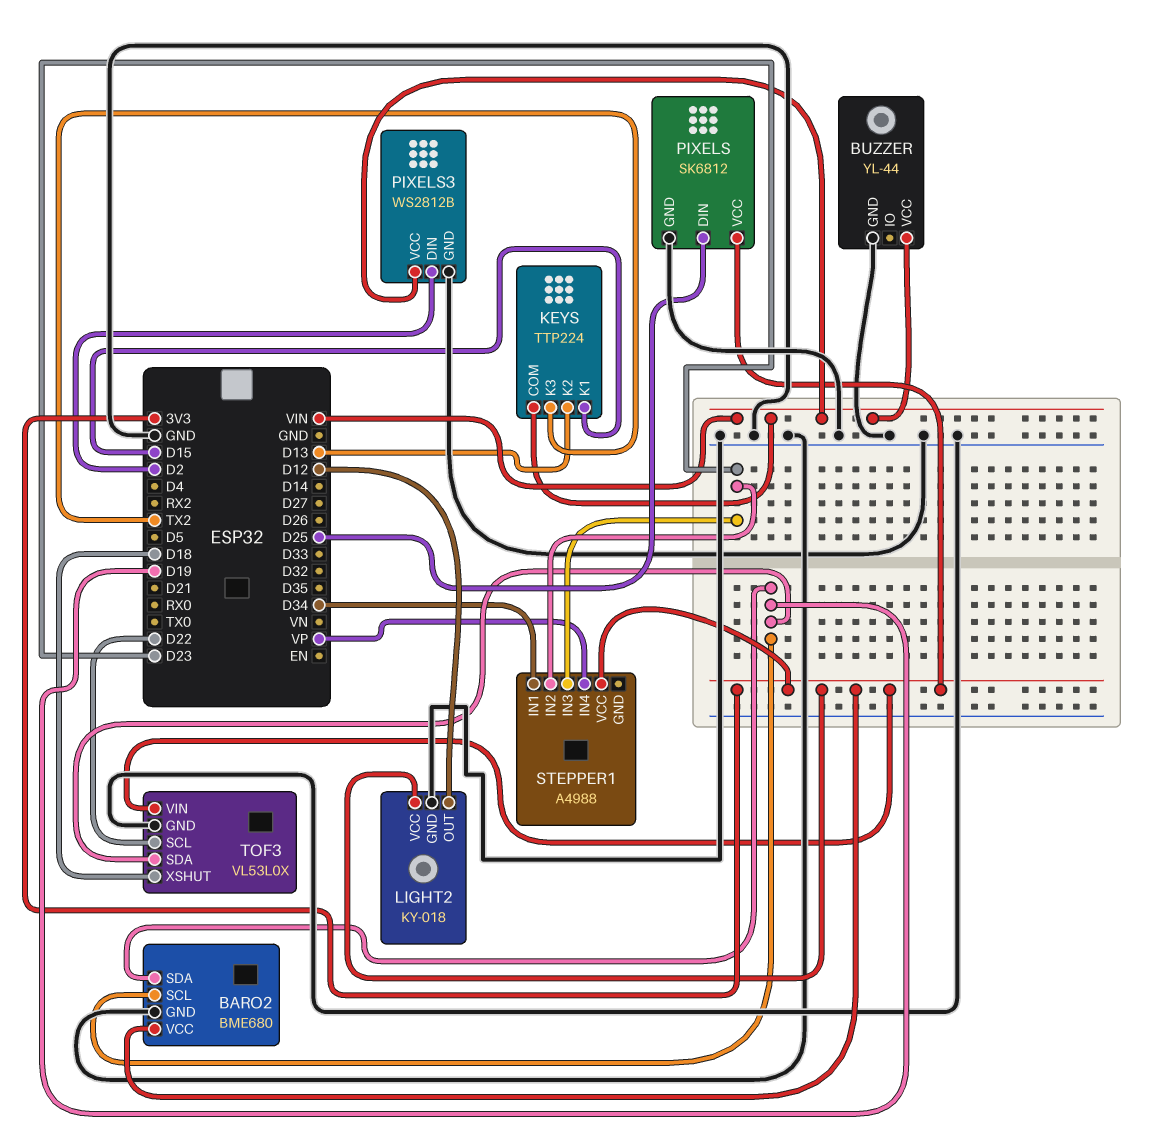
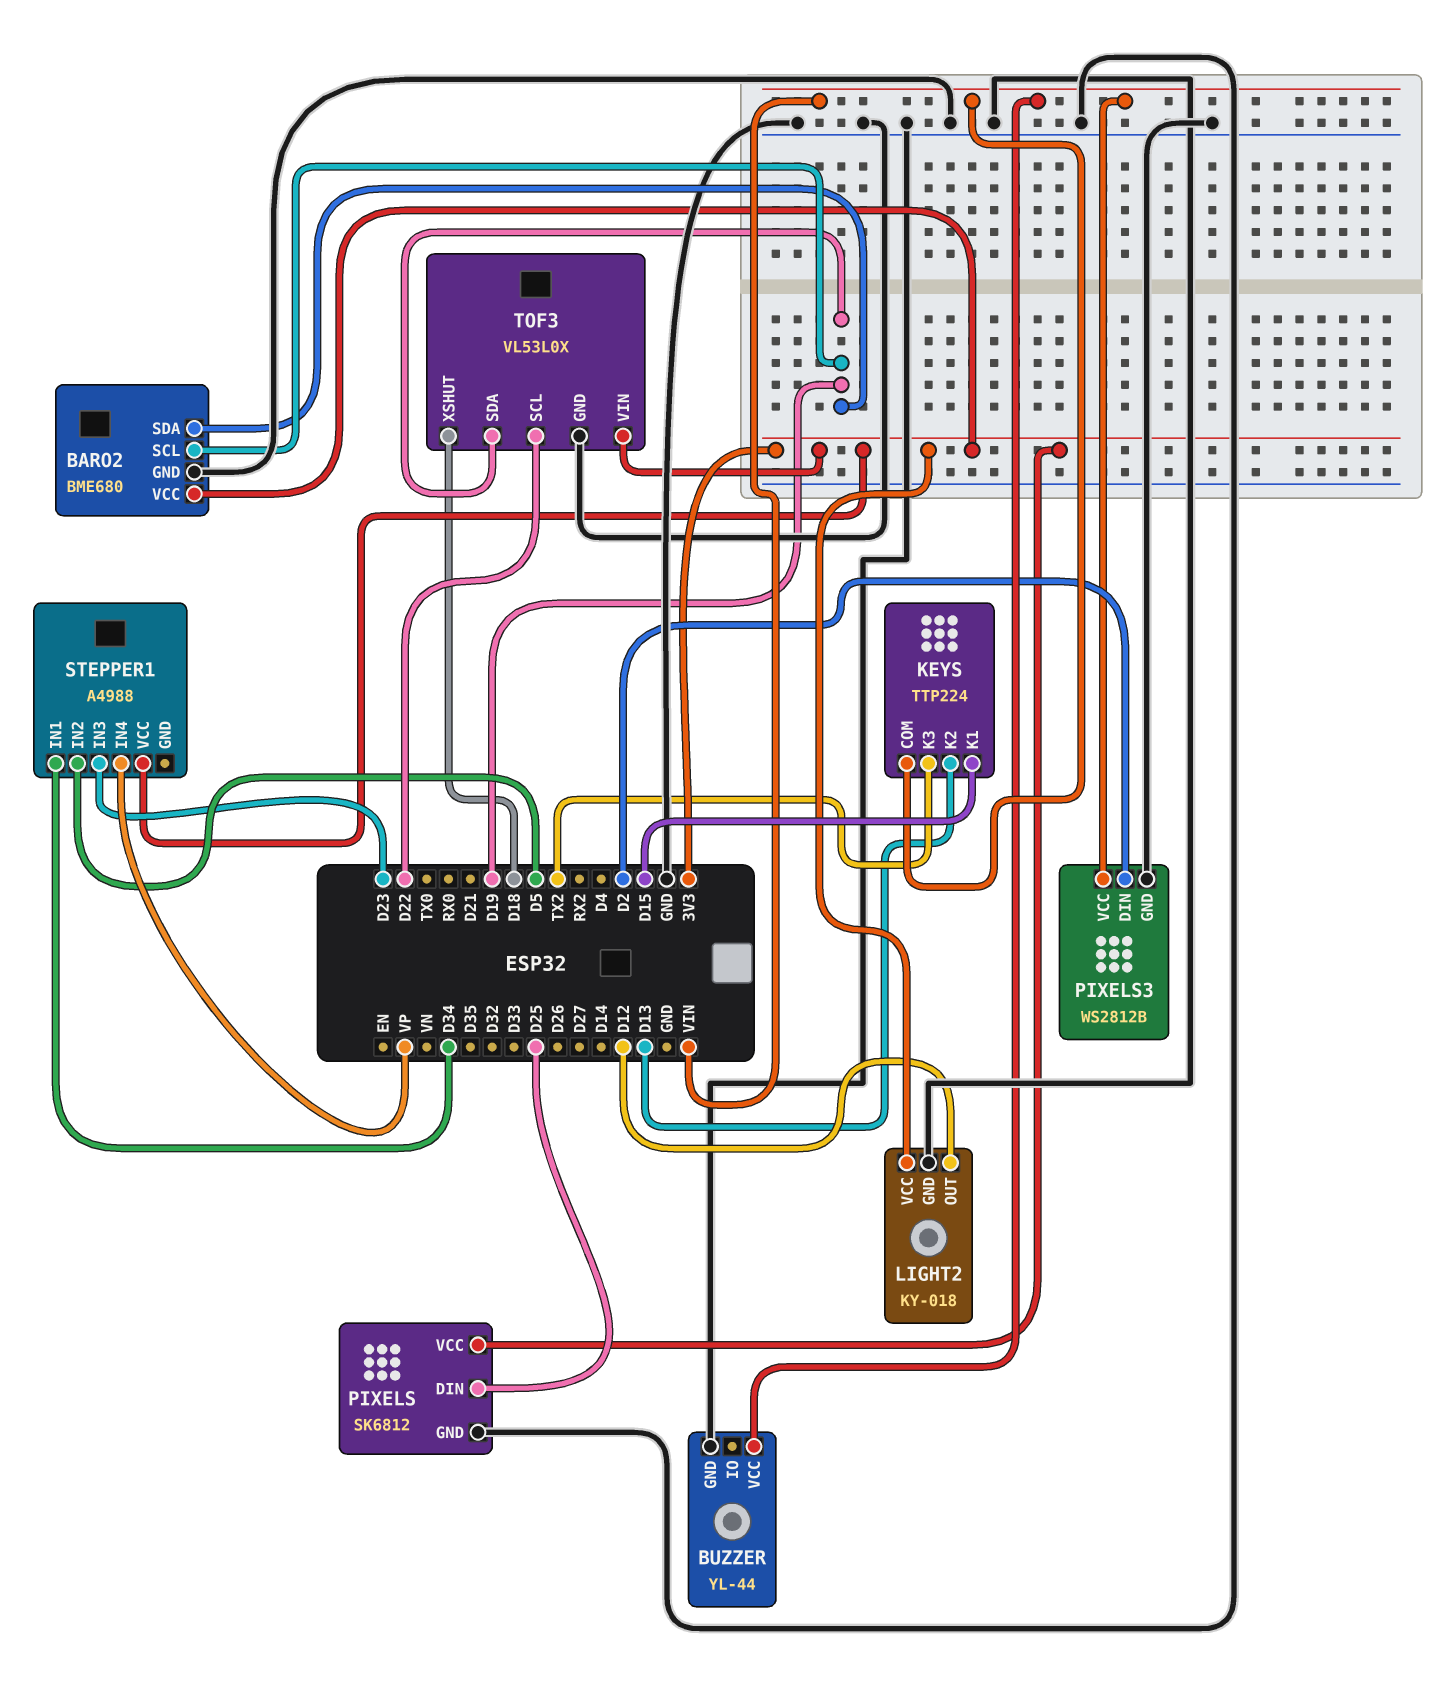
STEPPER1 pin IN2: D23 -> D5

